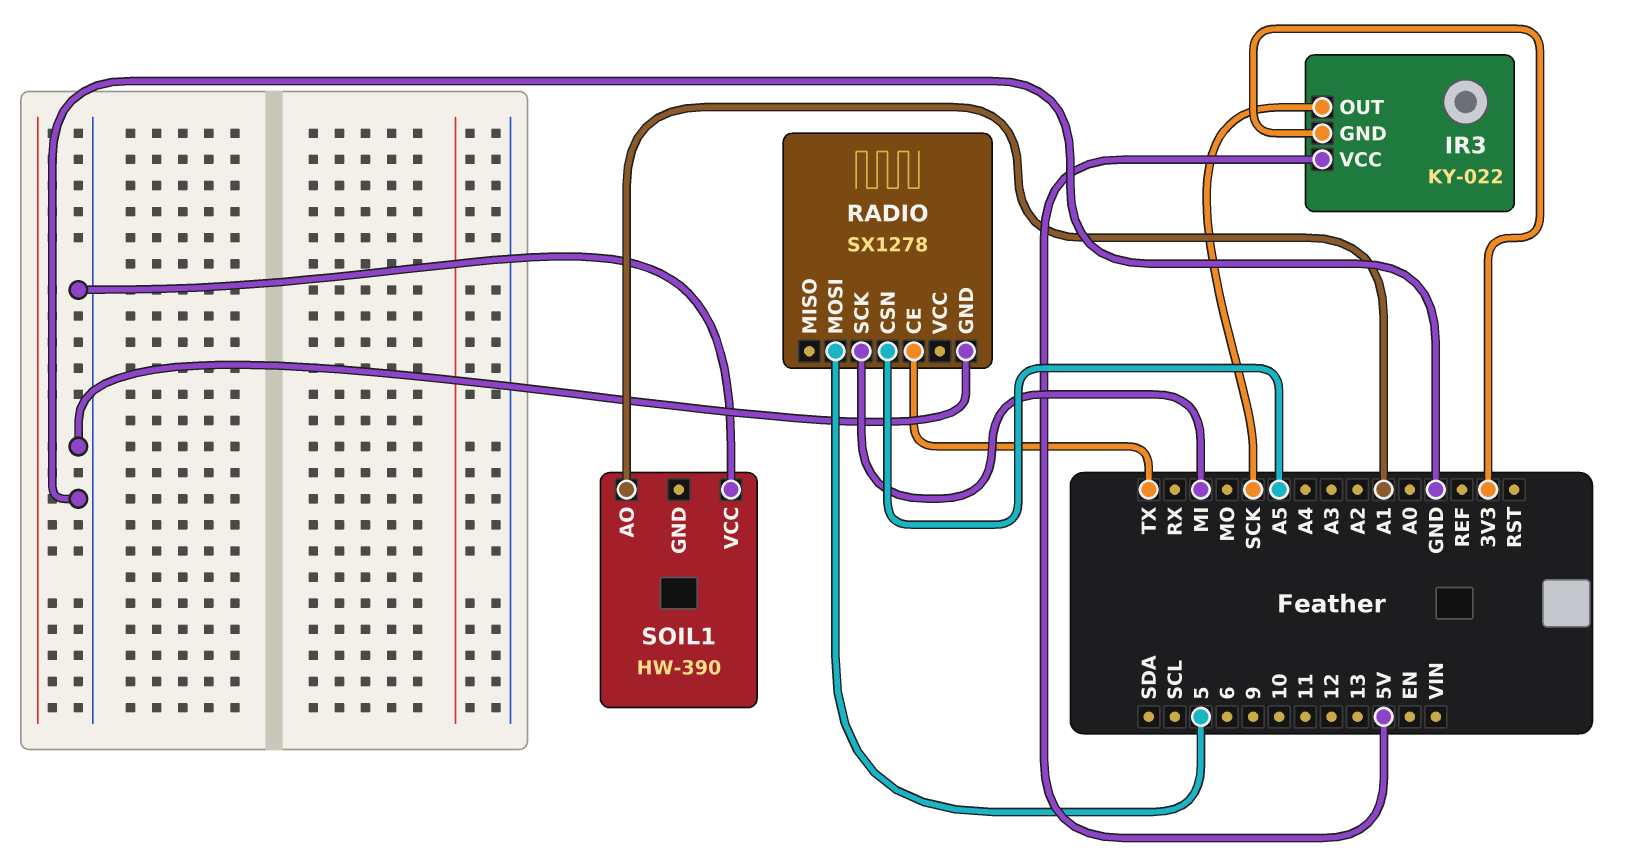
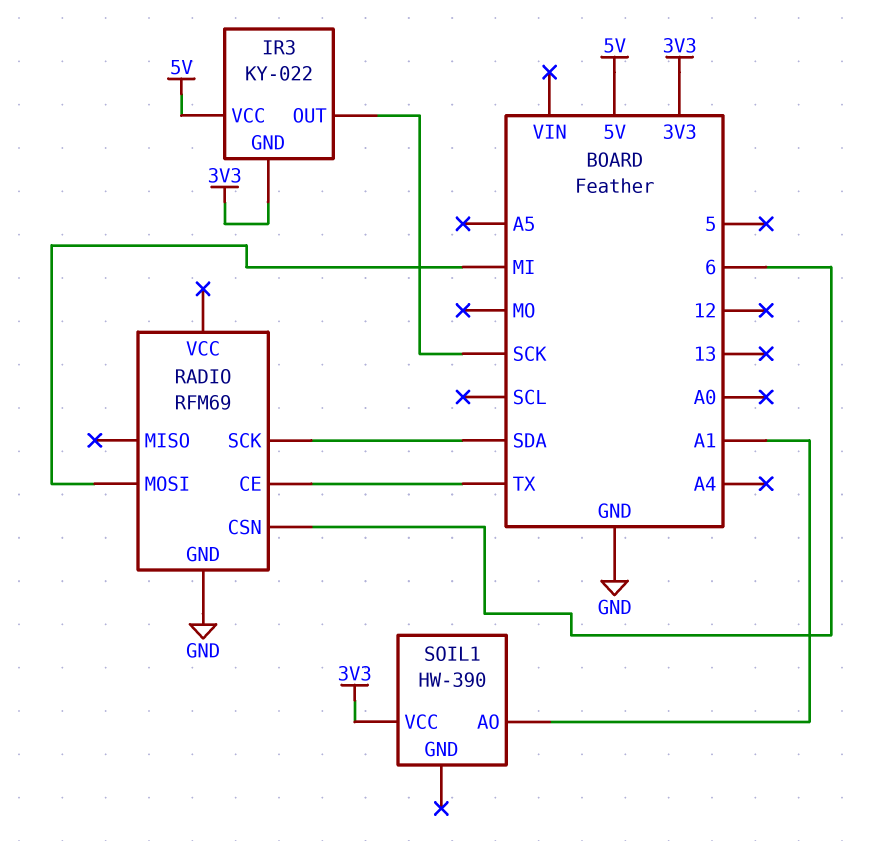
RADIO: SX1278 -> RFM69
RADIO pin CSN: A5 -> 6
RADIO pin MOSI: 5 -> MI
RADIO pin SCK: MI -> SDA
SOIL1 pin VCC: GND -> 3V3

